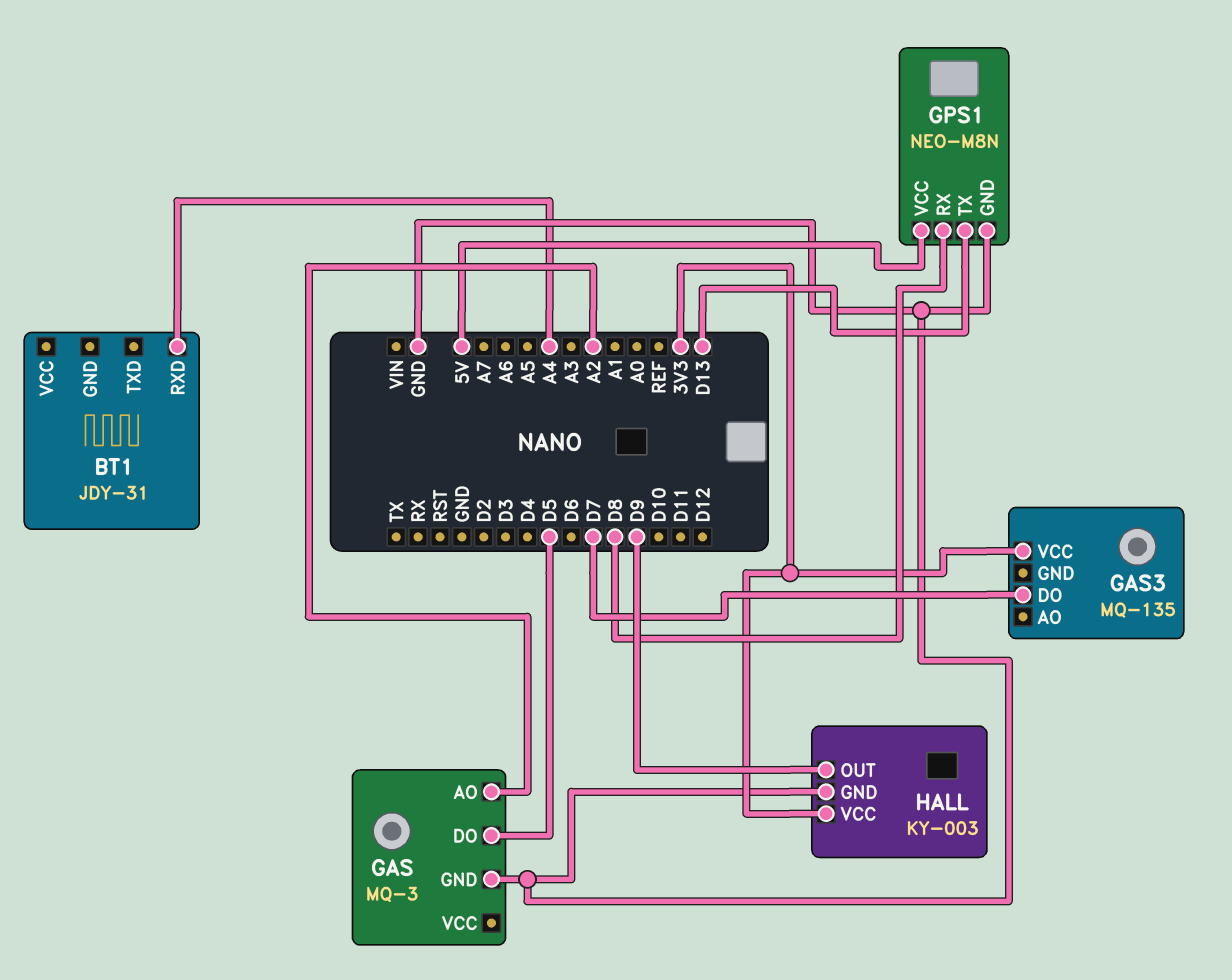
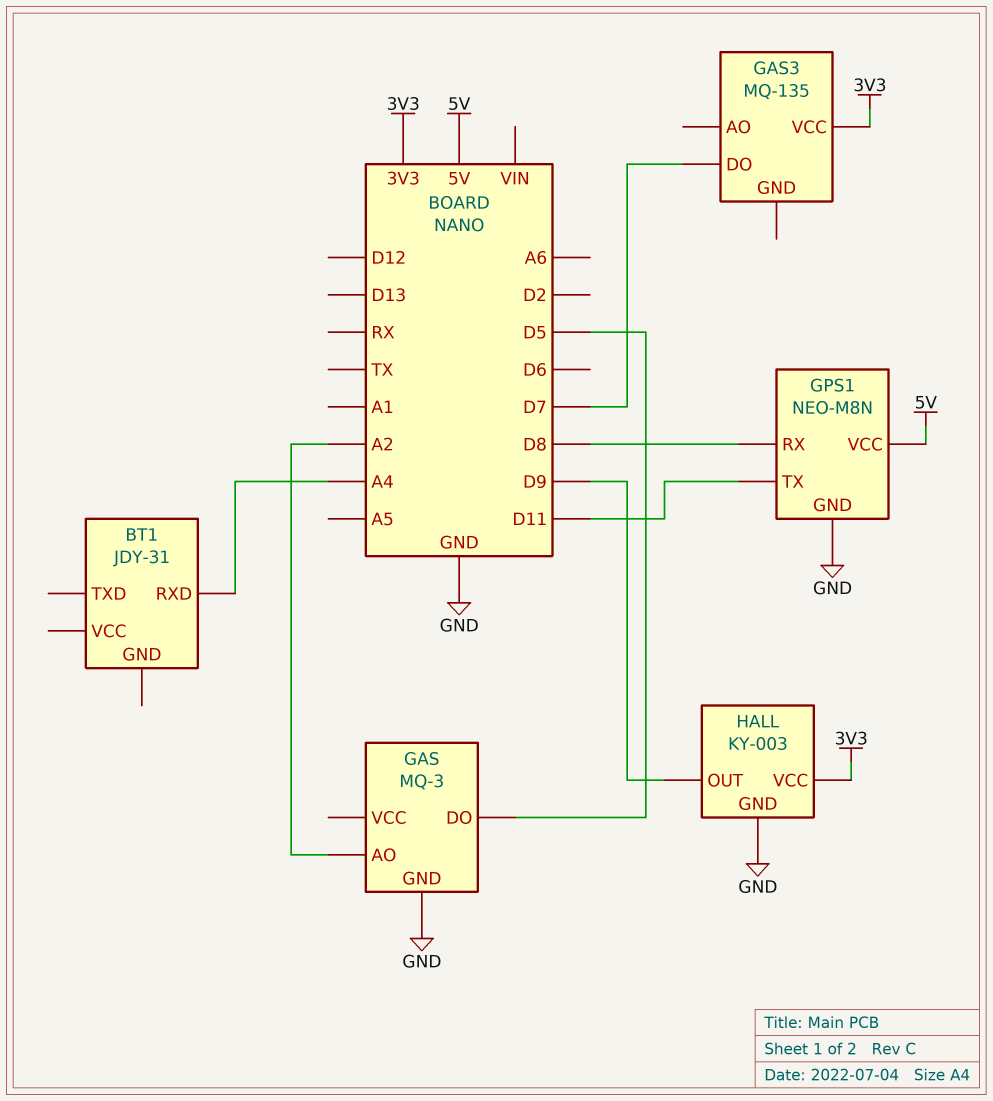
GPS1 pin TX: D13 -> D11

